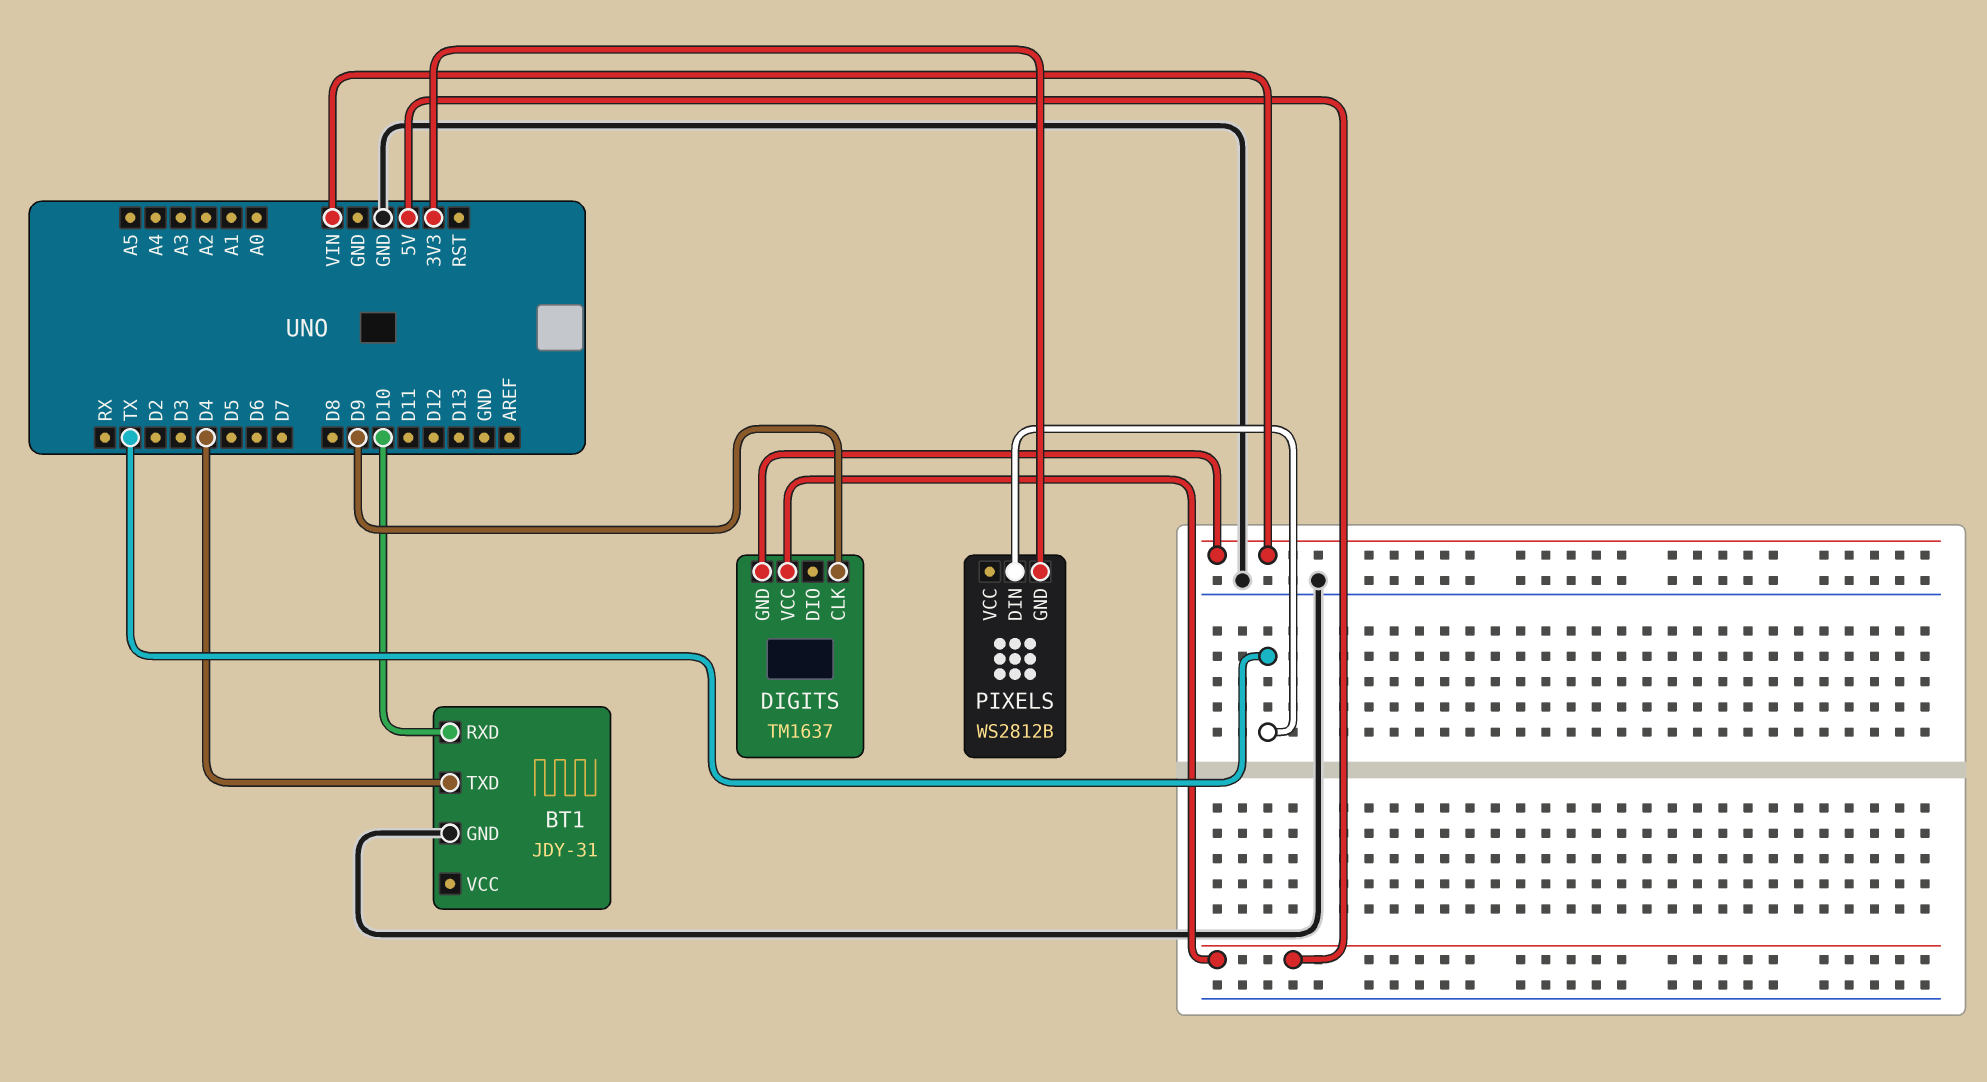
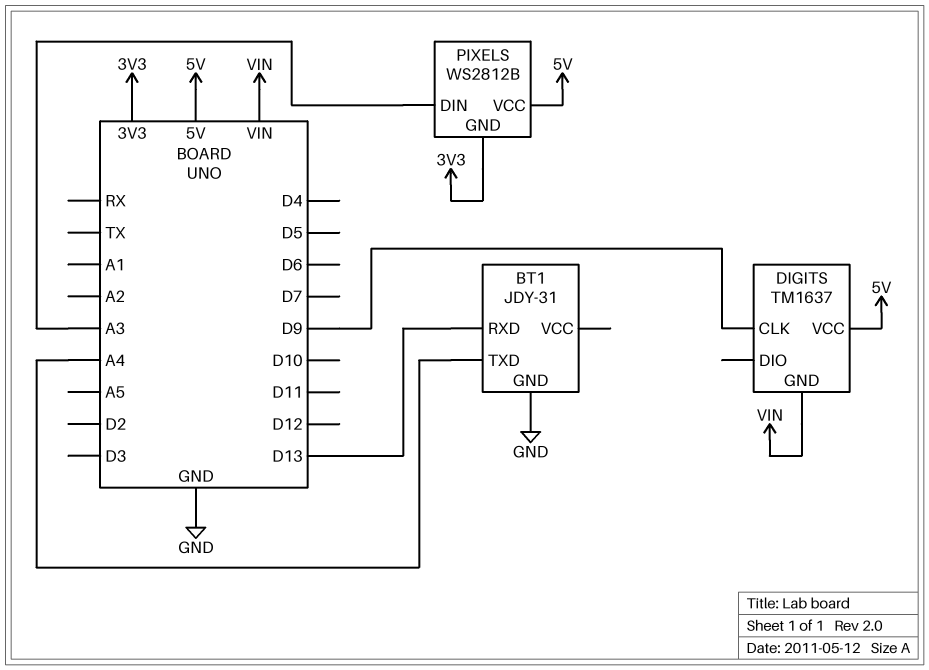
BT1 pin RXD: D10 -> D13
BT1 pin TXD: D4 -> A4
PIXELS pin DIN: TX -> A3
PIXELS pin VCC: none -> 5V

